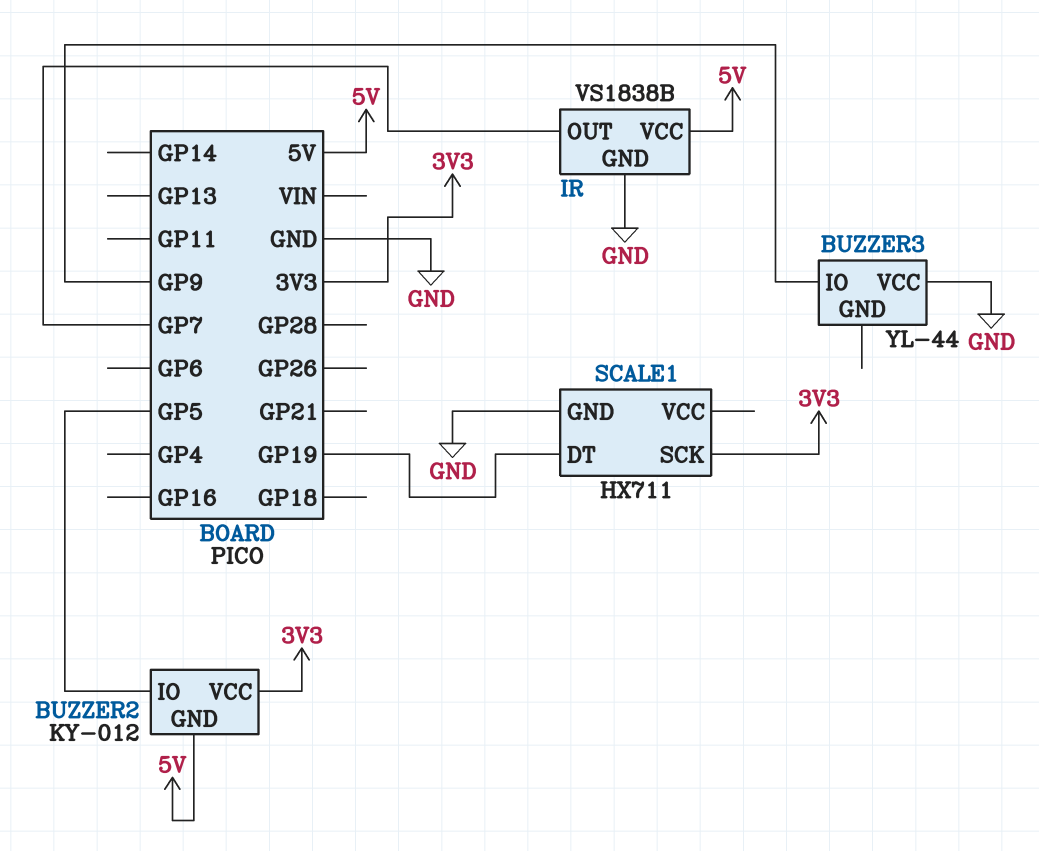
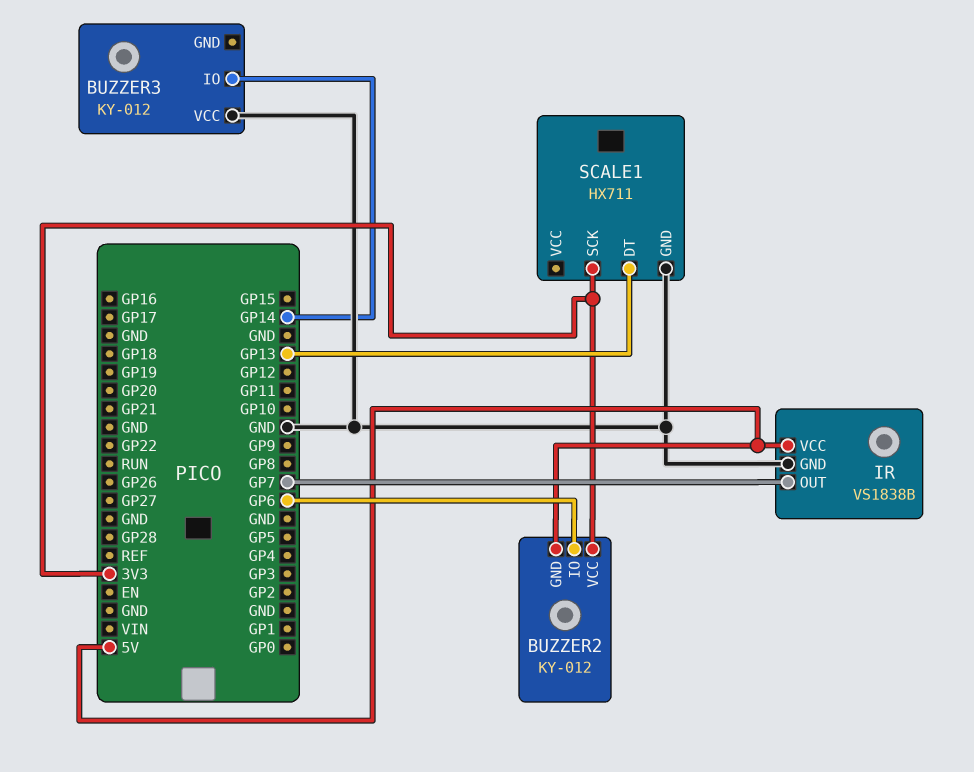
BUZZER2 pin IO: GP5 -> GP6
BUZZER3: YL-44 -> KY-012
BUZZER3 pin IO: GP9 -> GP14
SCALE1 pin DT: GP19 -> GP13

